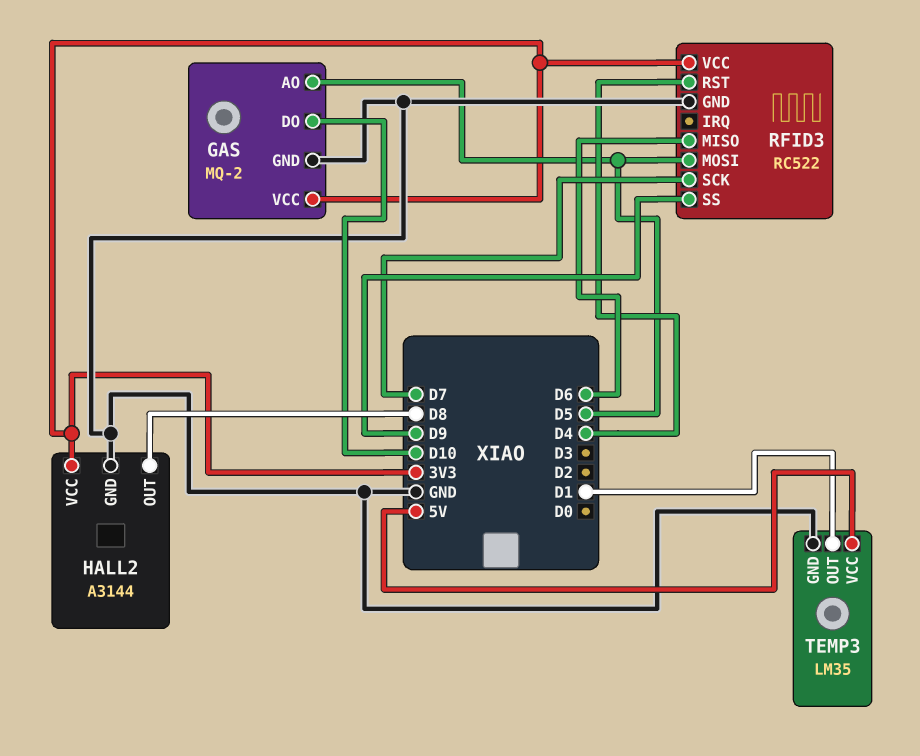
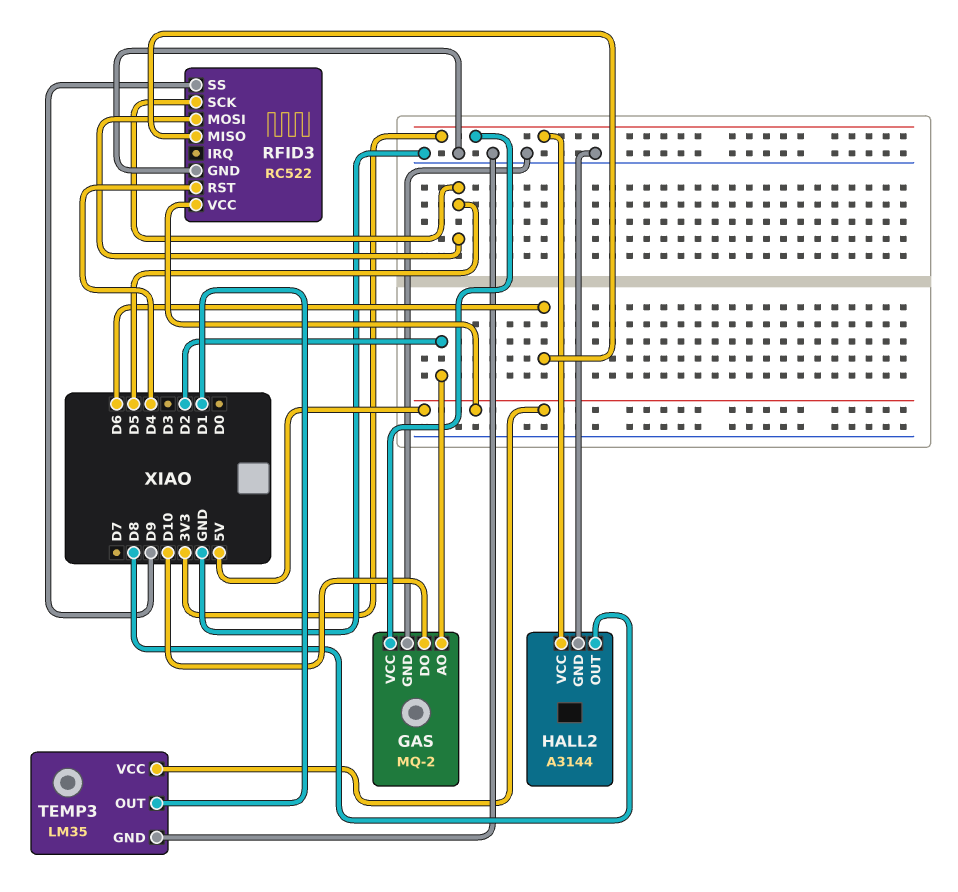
GAS pin AO: D5 -> D2
RFID3 pin SCK: D7 -> D5
RFID3 pin VCC: 3V3 -> 5V

